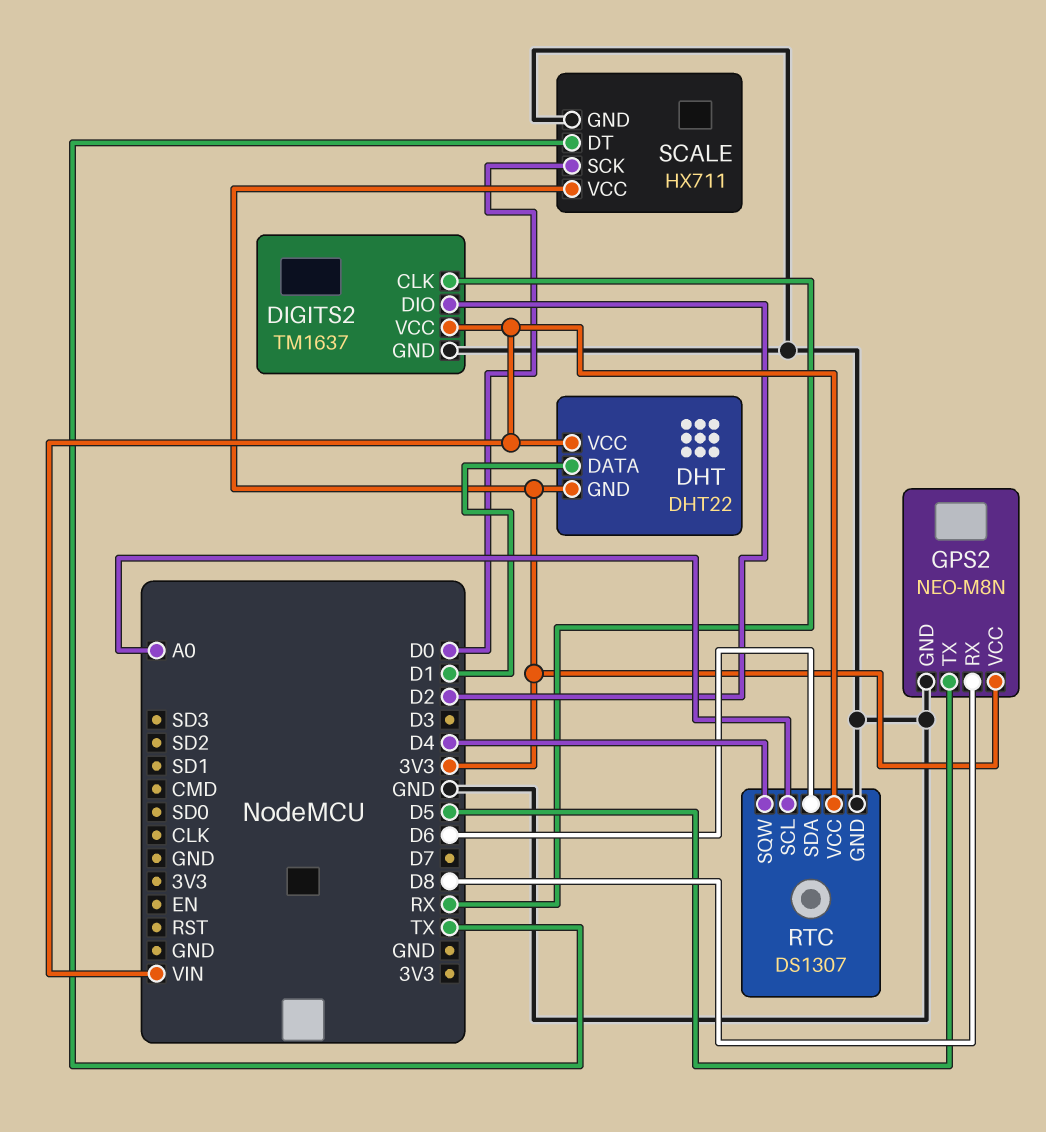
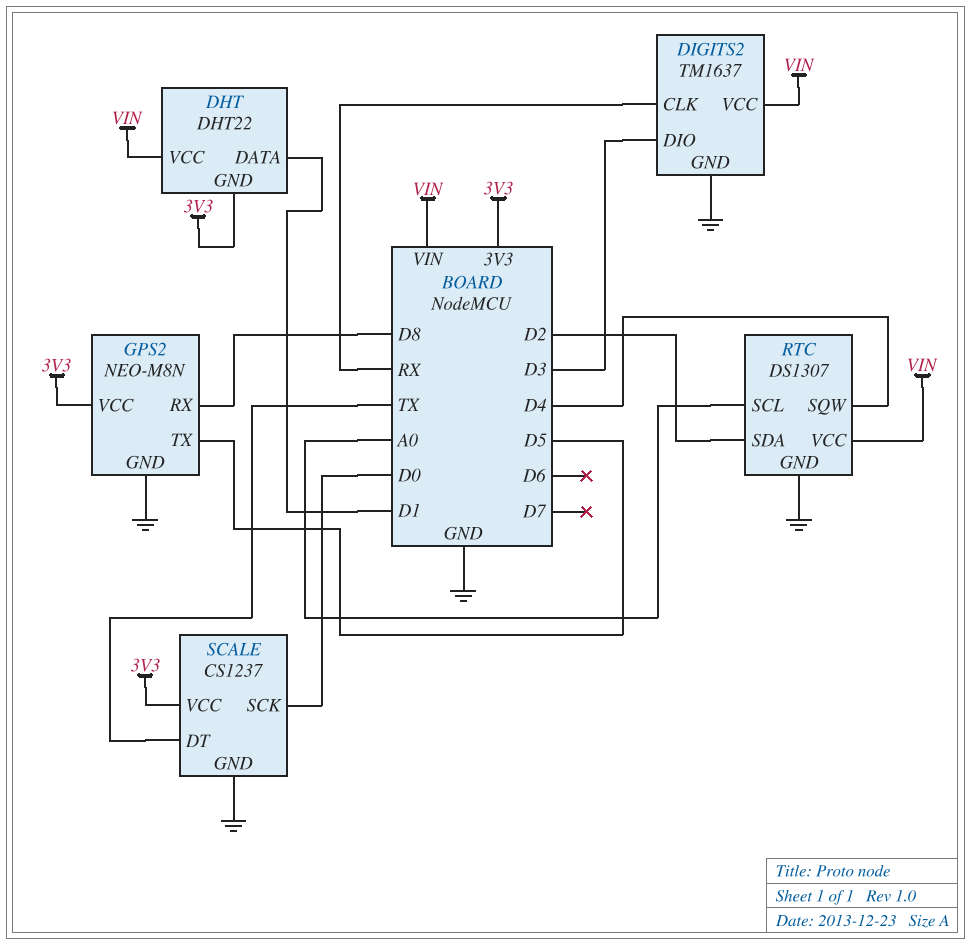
DIGITS2 pin DIO: D2 -> D3
RTC pin SDA: D6 -> D2
SCALE: HX711 -> CS1237

